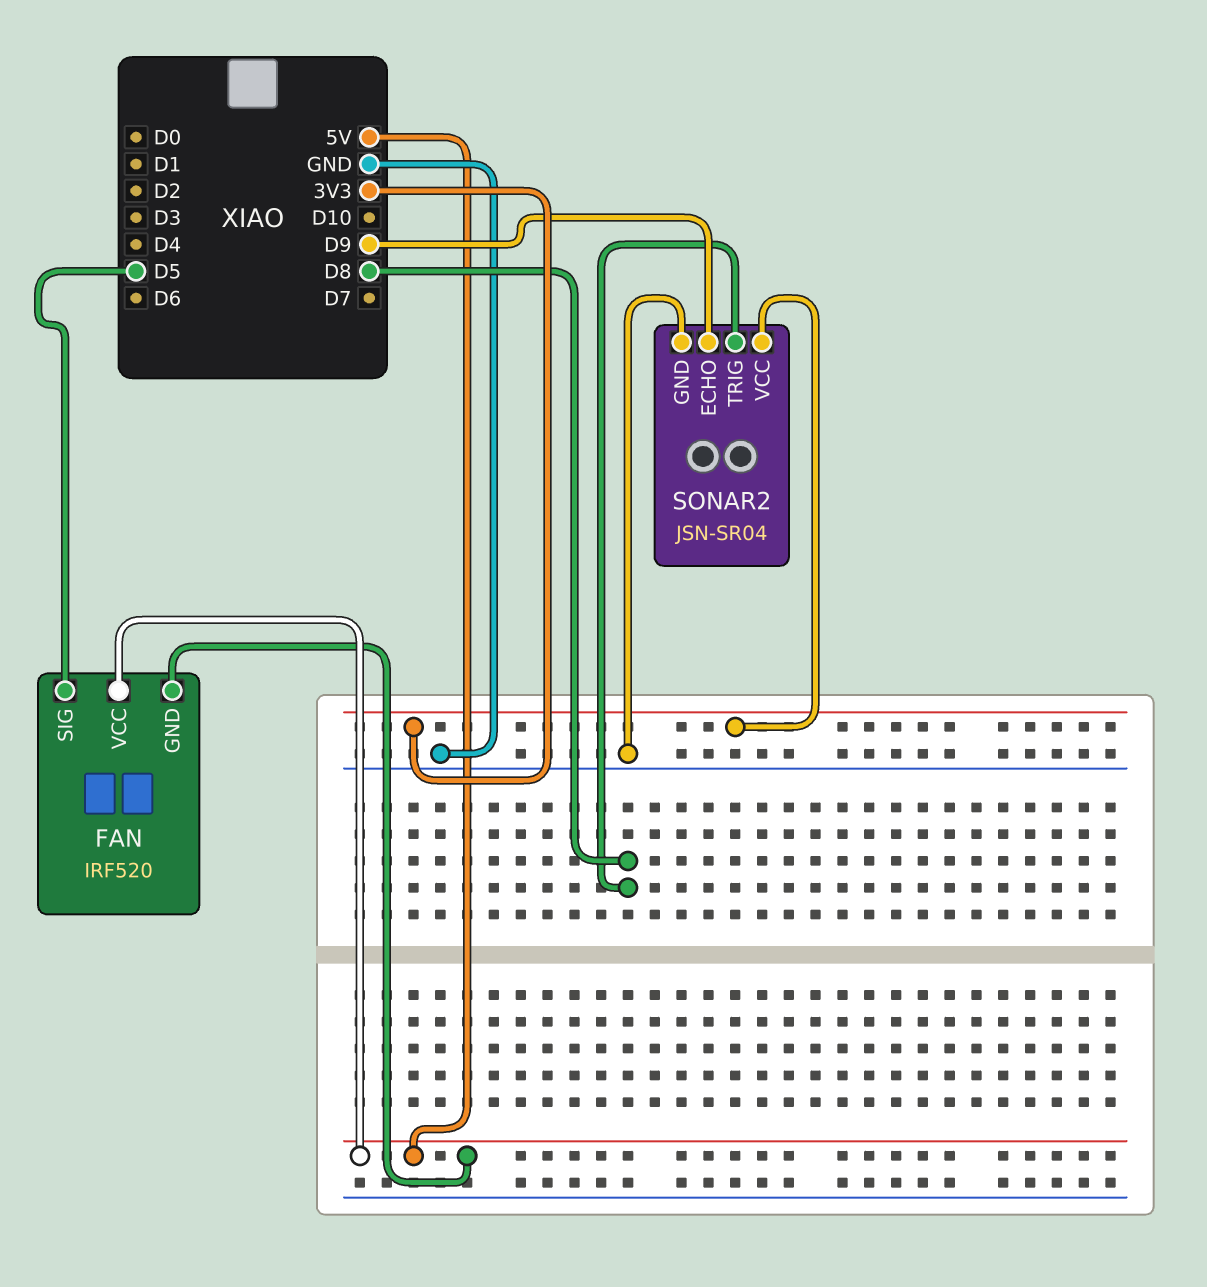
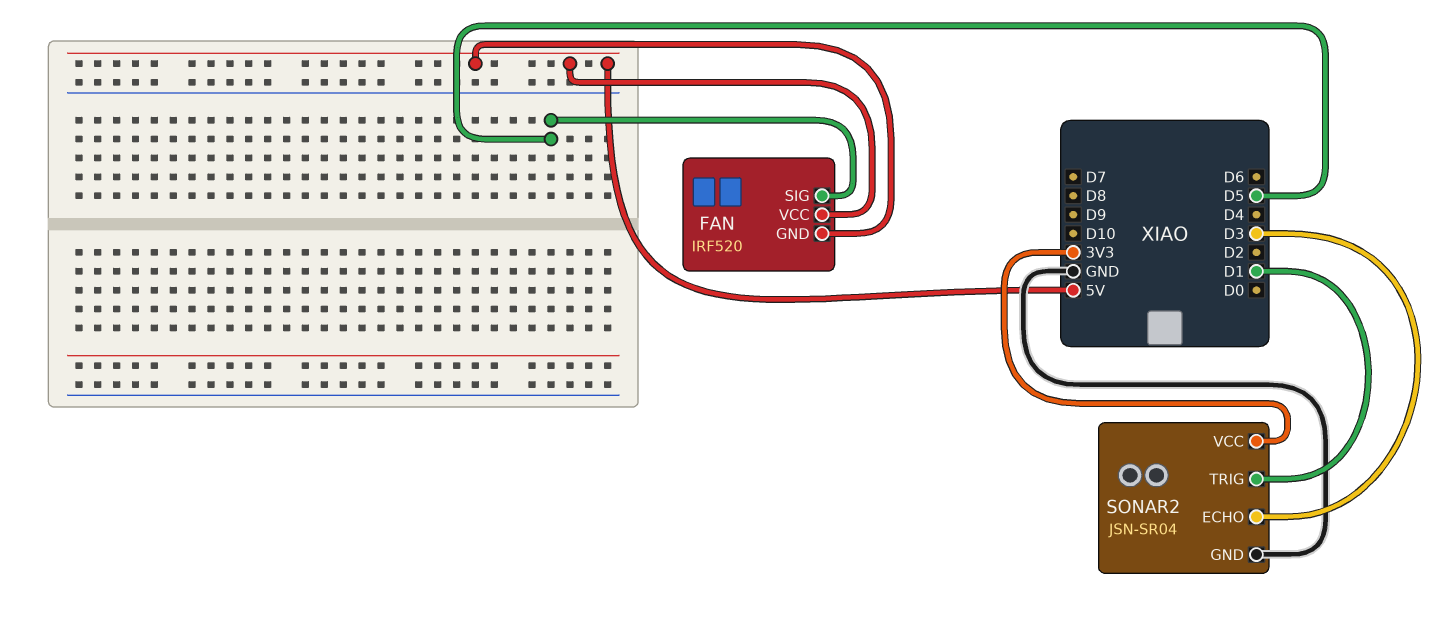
SONAR2 pin ECHO: D9 -> D3
SONAR2 pin TRIG: D8 -> D1

